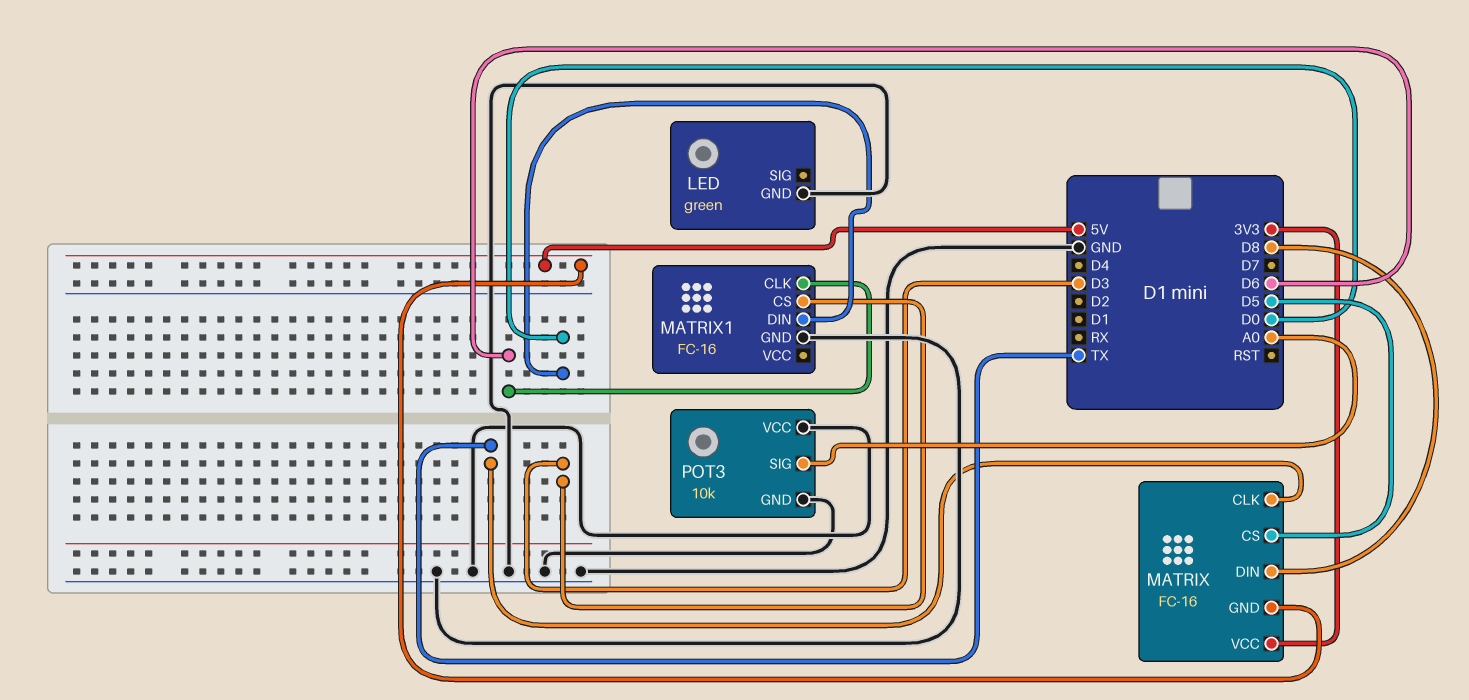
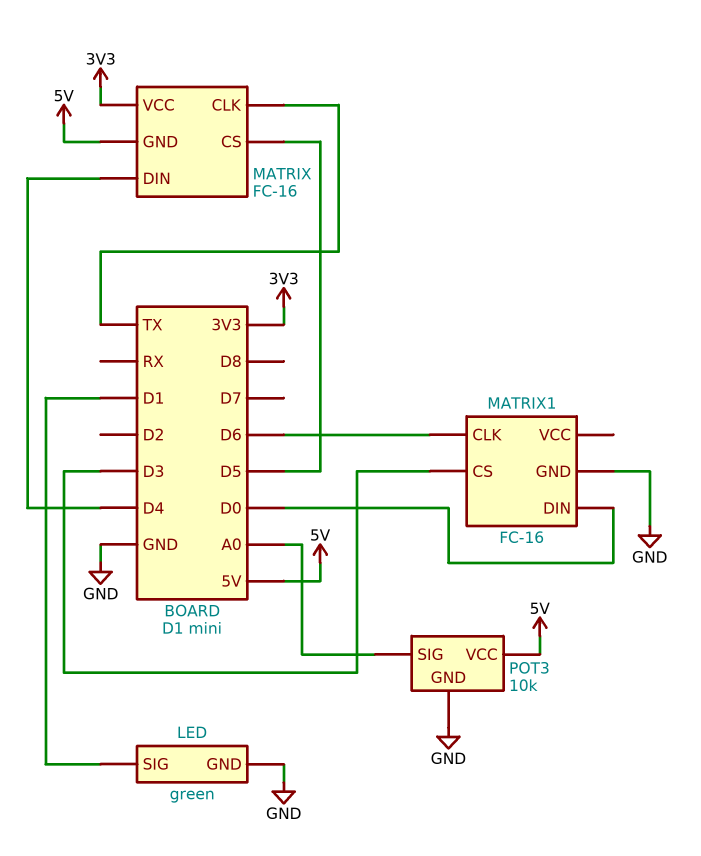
LED pin SIG: none -> D1
MATRIX pin DIN: D8 -> D4
POT3 pin VCC: GND -> 5V

